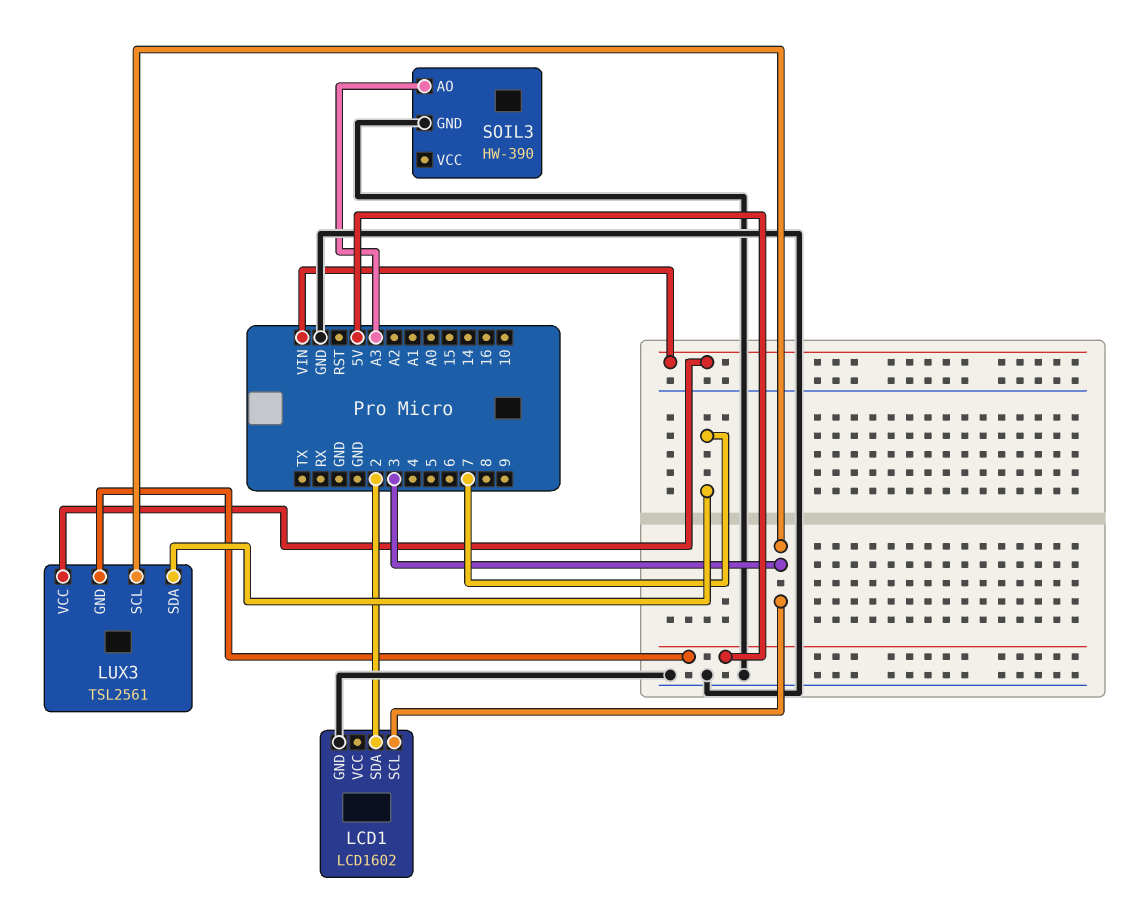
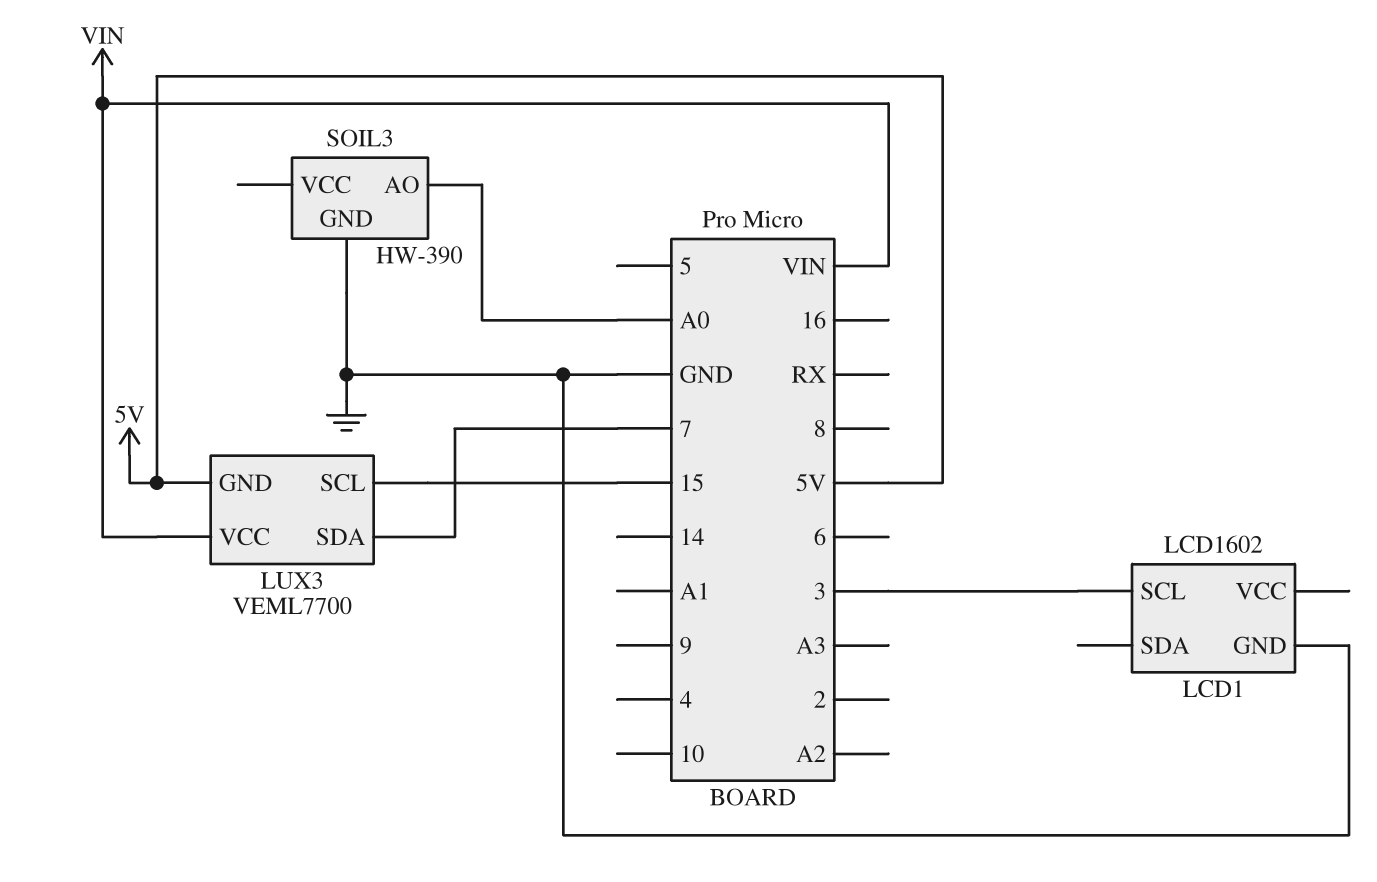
LCD1 pin SDA: 2 -> none
LUX3: TSL2561 -> VEML7700
LUX3 pin SCL: 3 -> 15
SOIL3 pin AO: A3 -> A0

